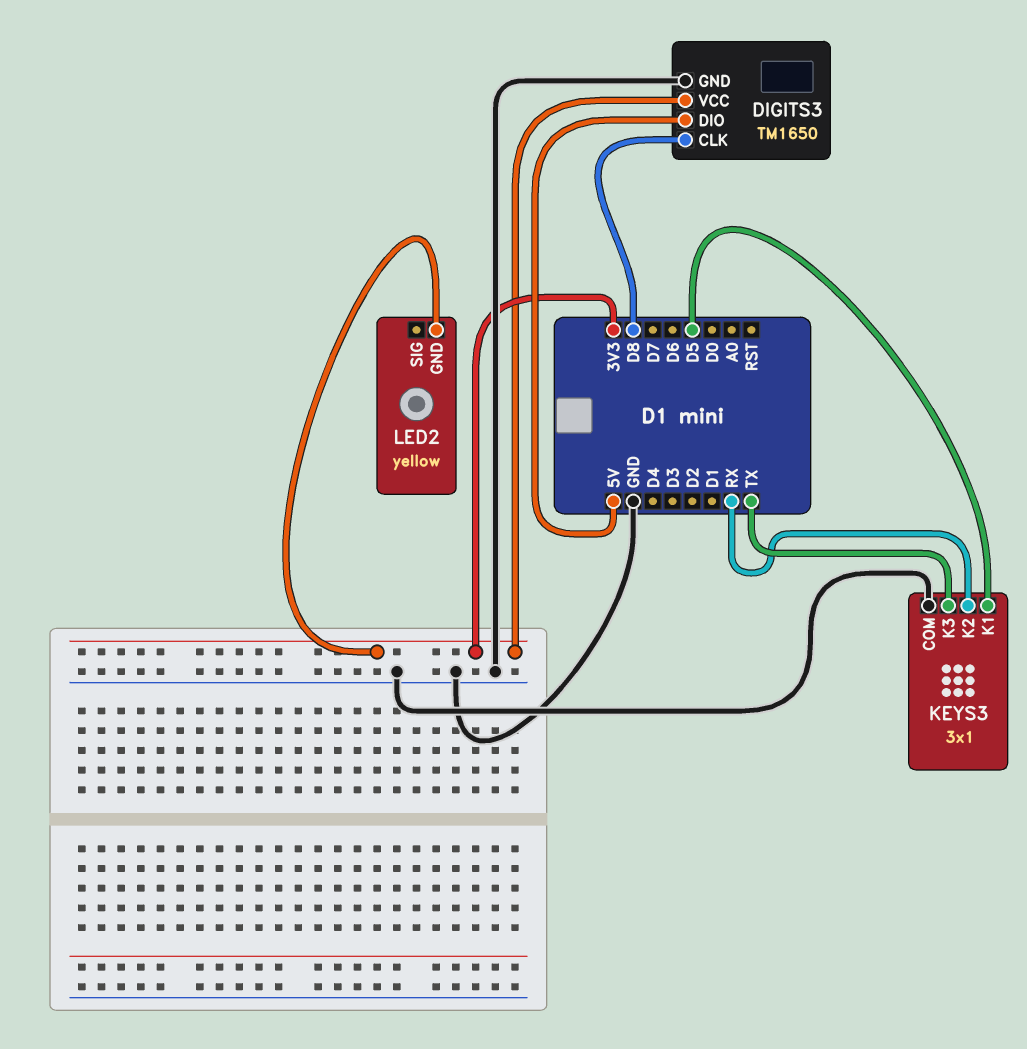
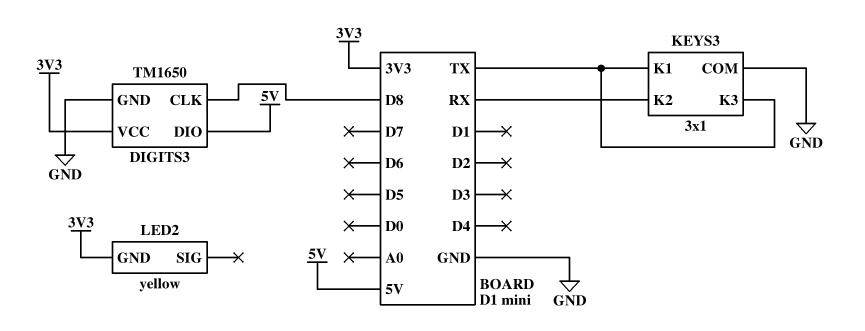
KEYS3 pin K1: D5 -> TX

